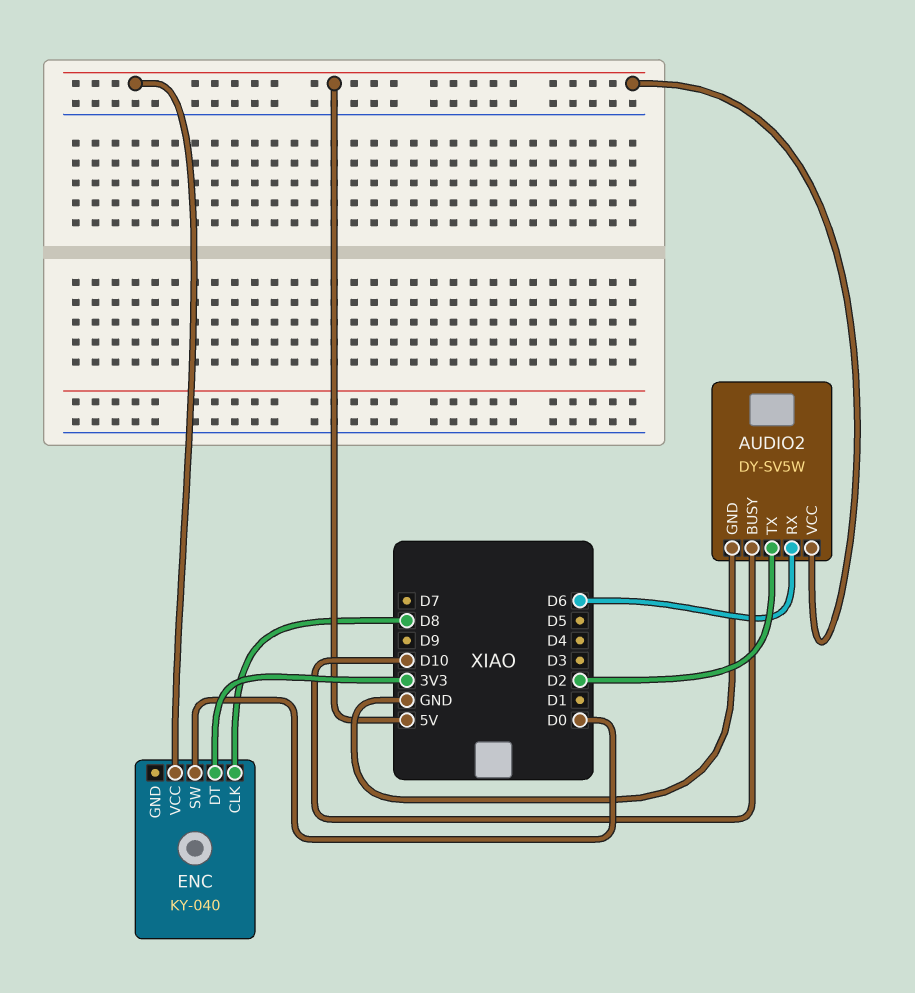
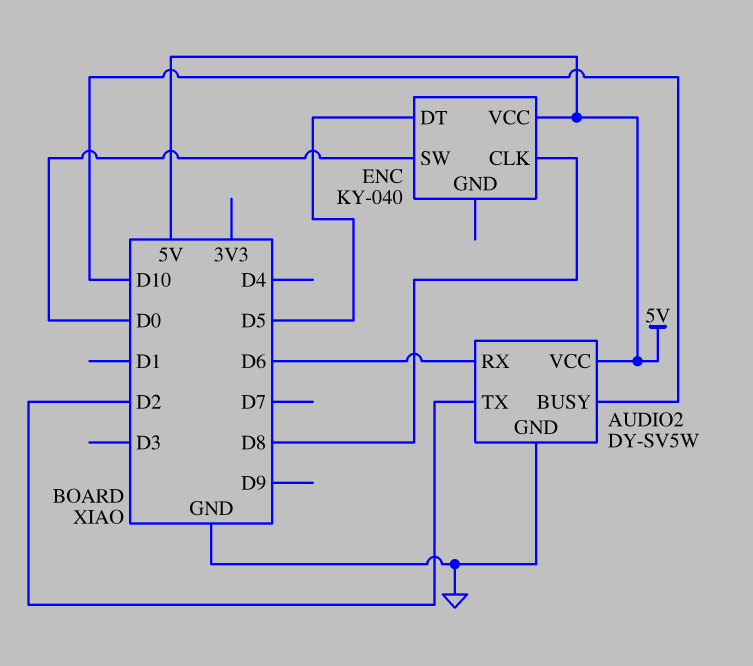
ENC pin DT: 3V3 -> D5

